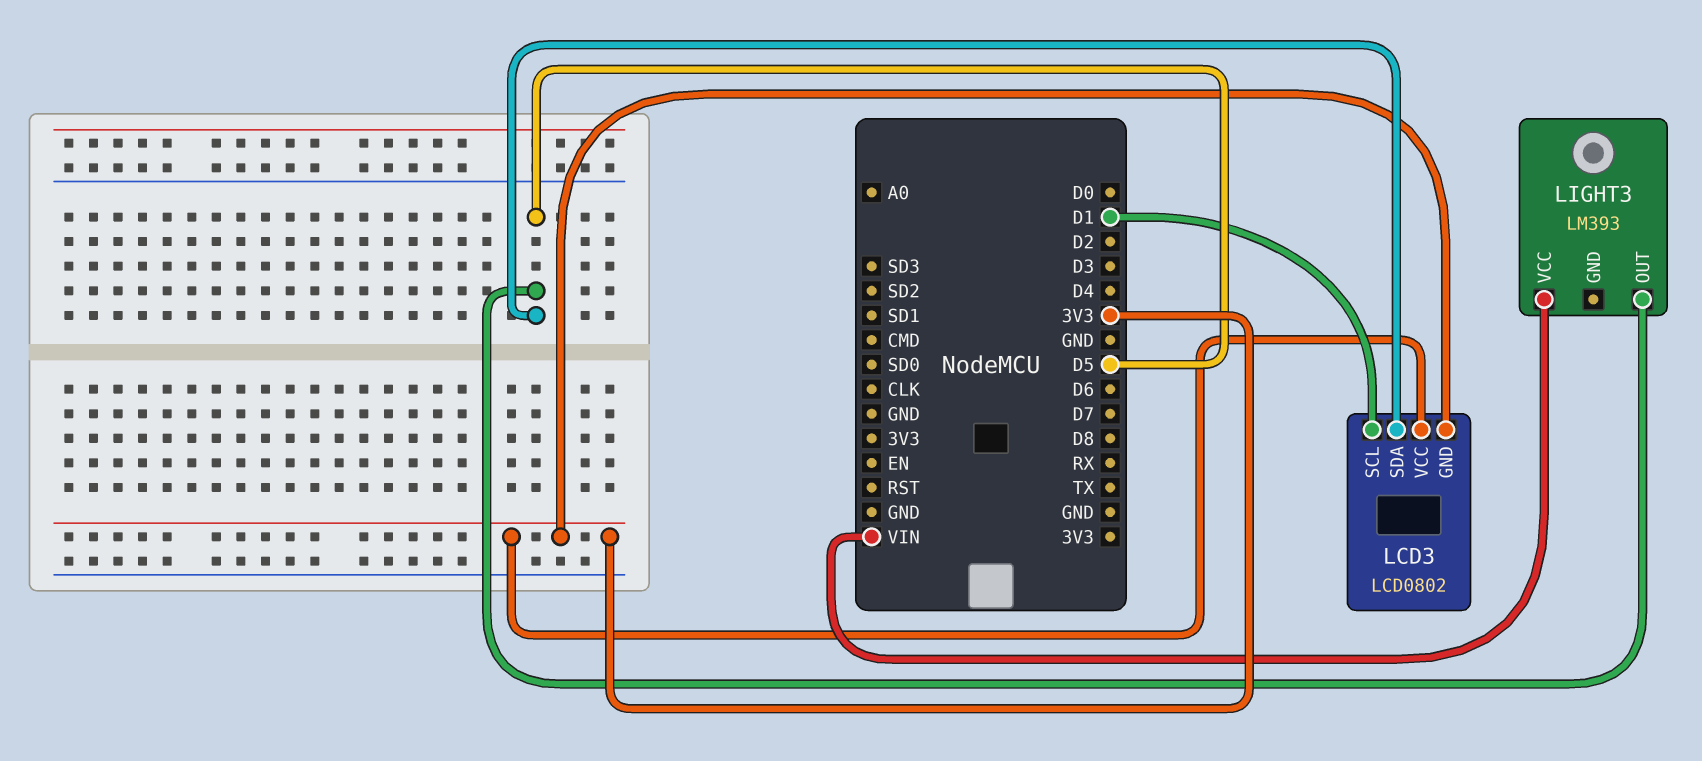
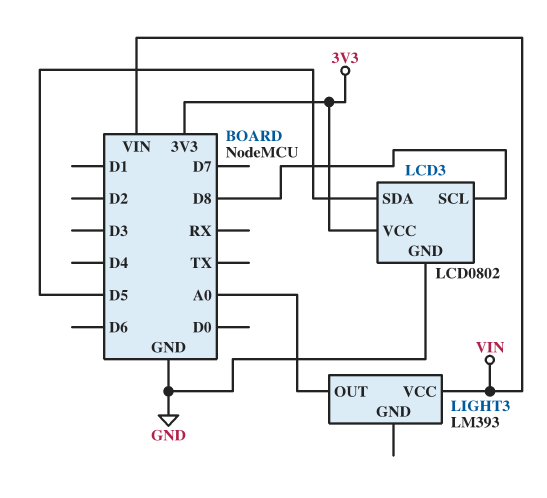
LCD3 pin GND: 3V3 -> GND
LCD3 pin SCL: D1 -> D8
LIGHT3 pin OUT: D5 -> A0

